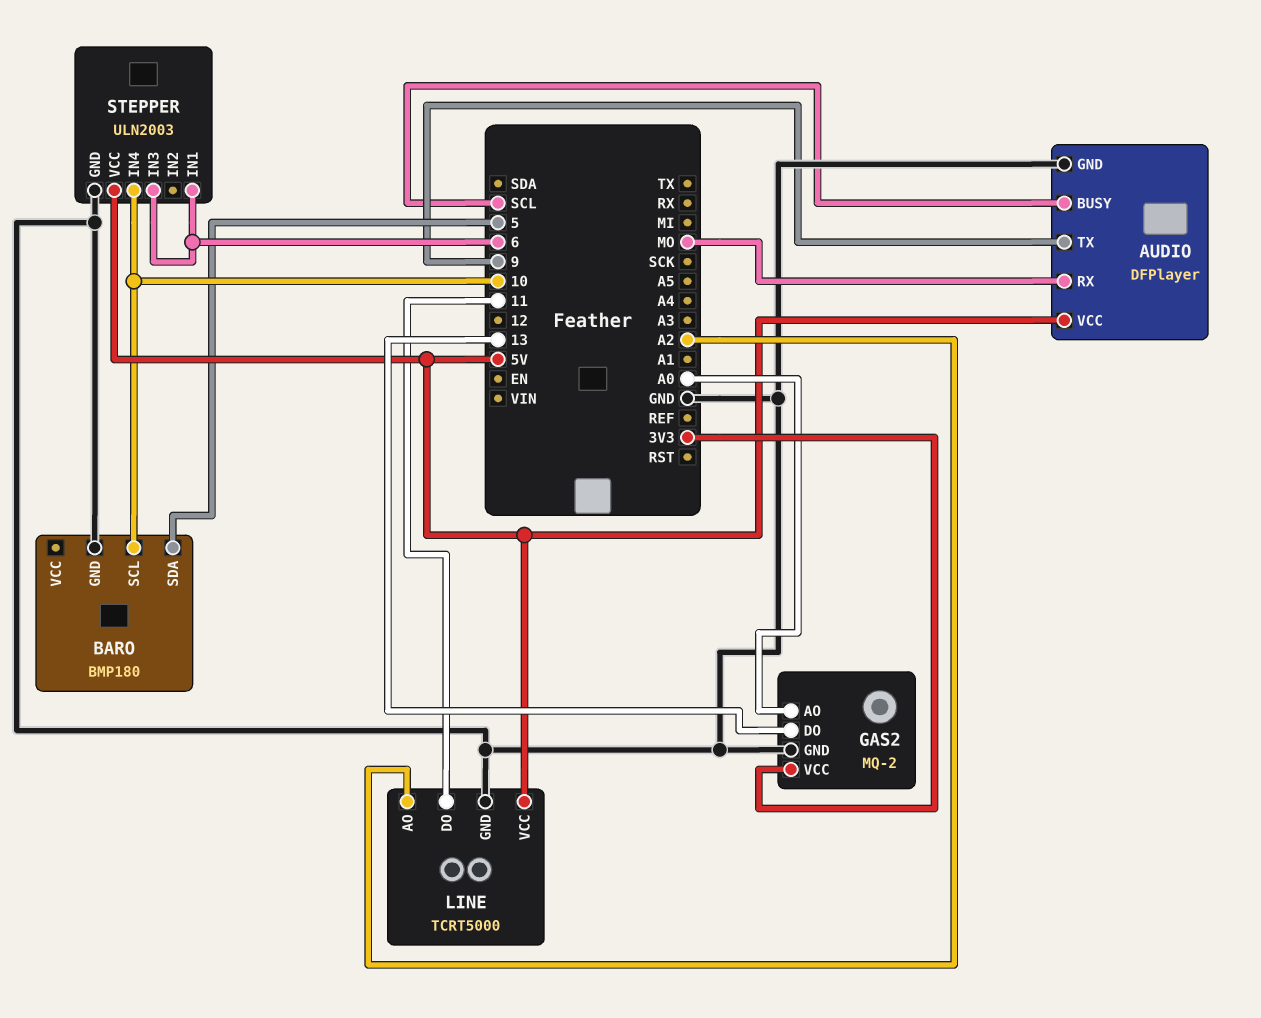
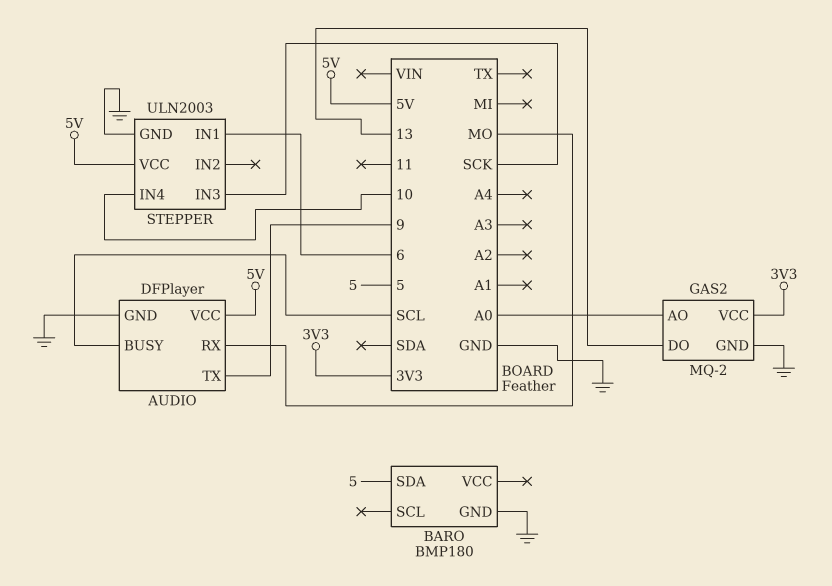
BARO pin SCL: 10 -> none
LINE: TCRT5000 -> none
LINE pin AO: A2 -> none
LINE pin DO: 11 -> none
LINE pin GND: GND -> none
LINE pin VCC: 5V -> none
STEPPER pin IN3: 6 -> SCK

